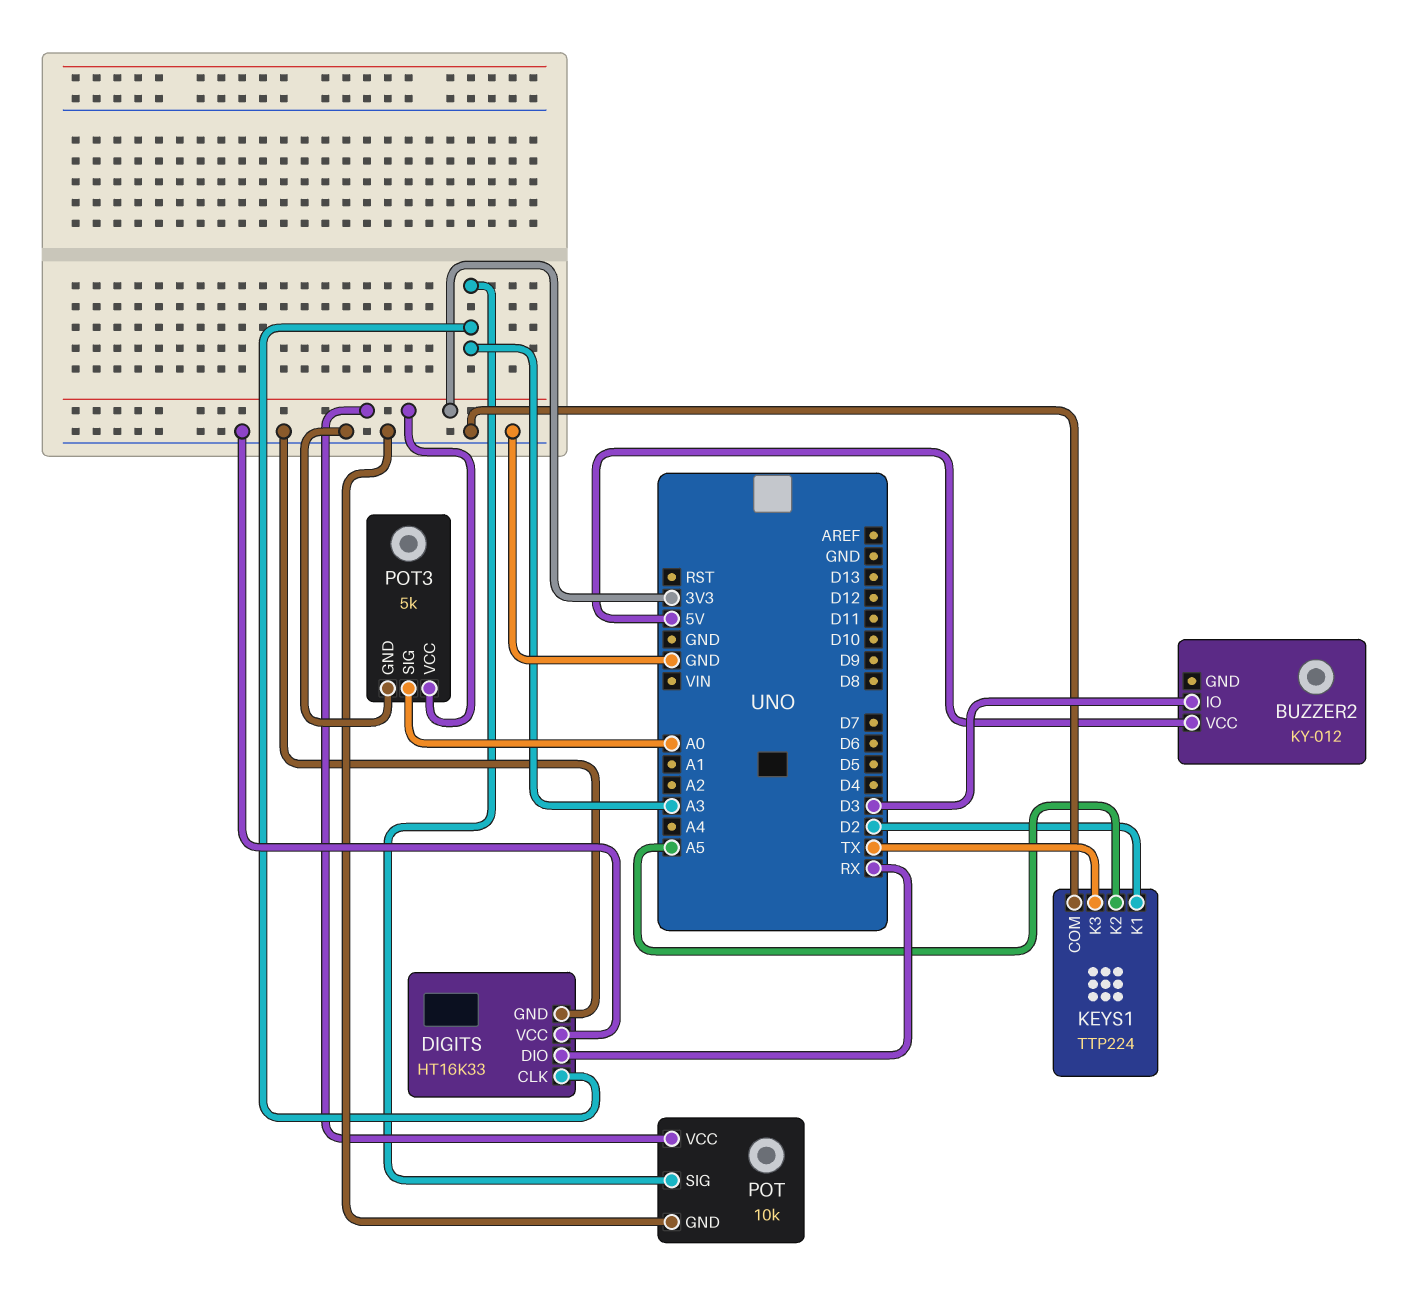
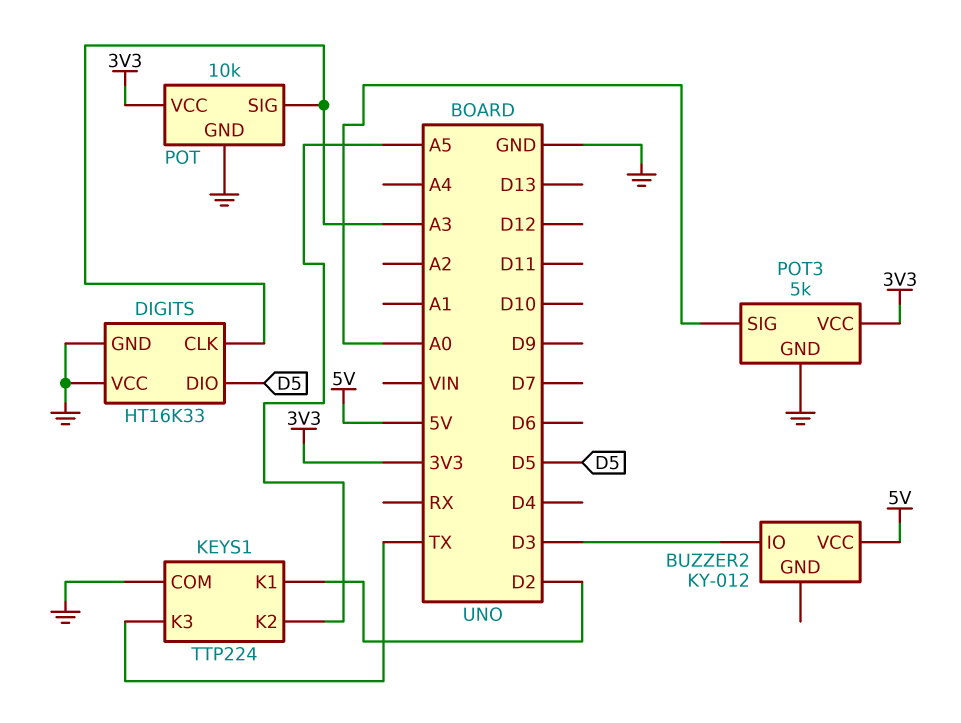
DIGITS pin DIO: RX -> D5

